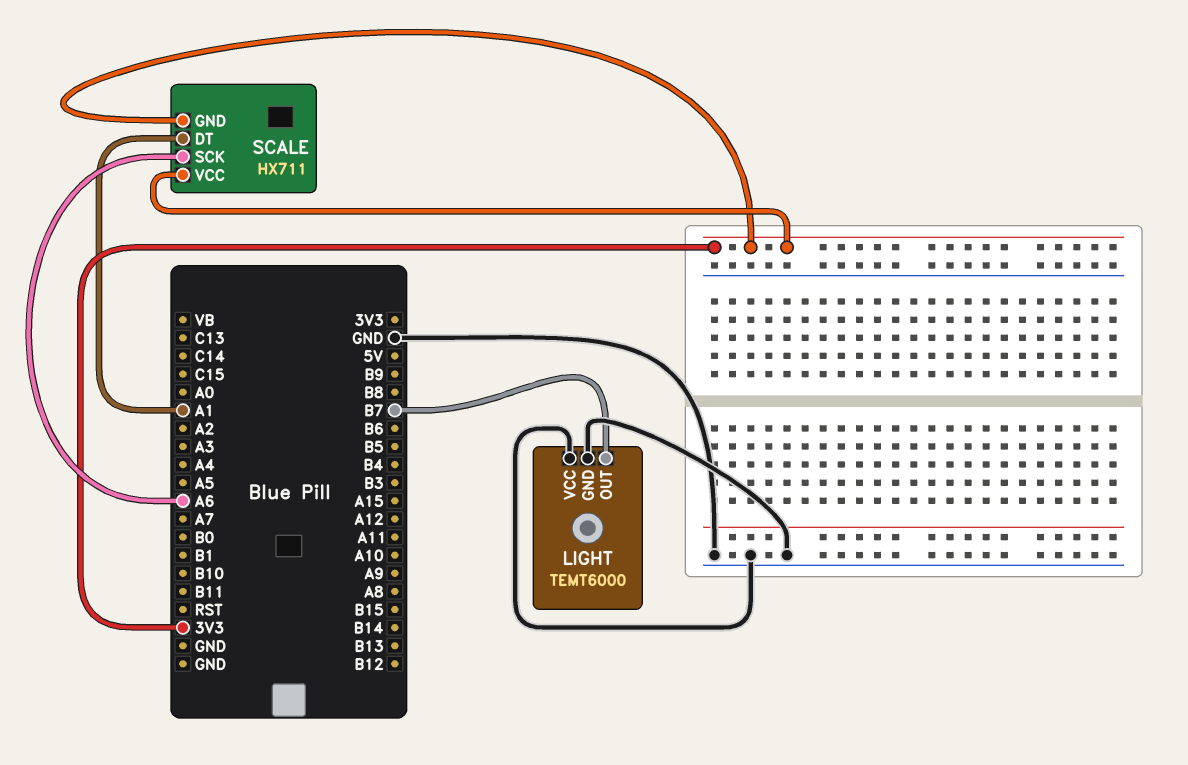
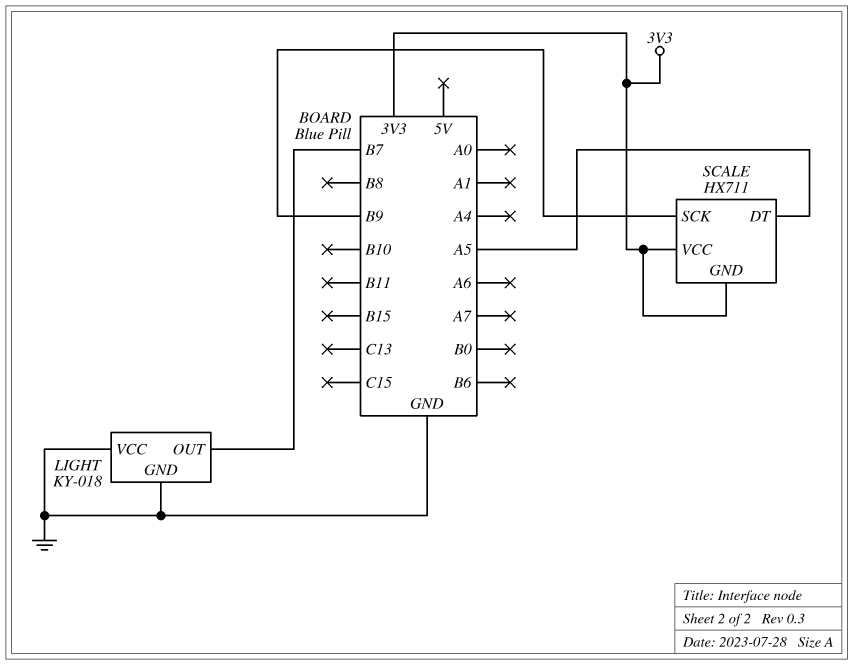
LIGHT: TEMT6000 -> KY-018
SCALE pin DT: A1 -> A5
SCALE pin SCK: A6 -> B9

